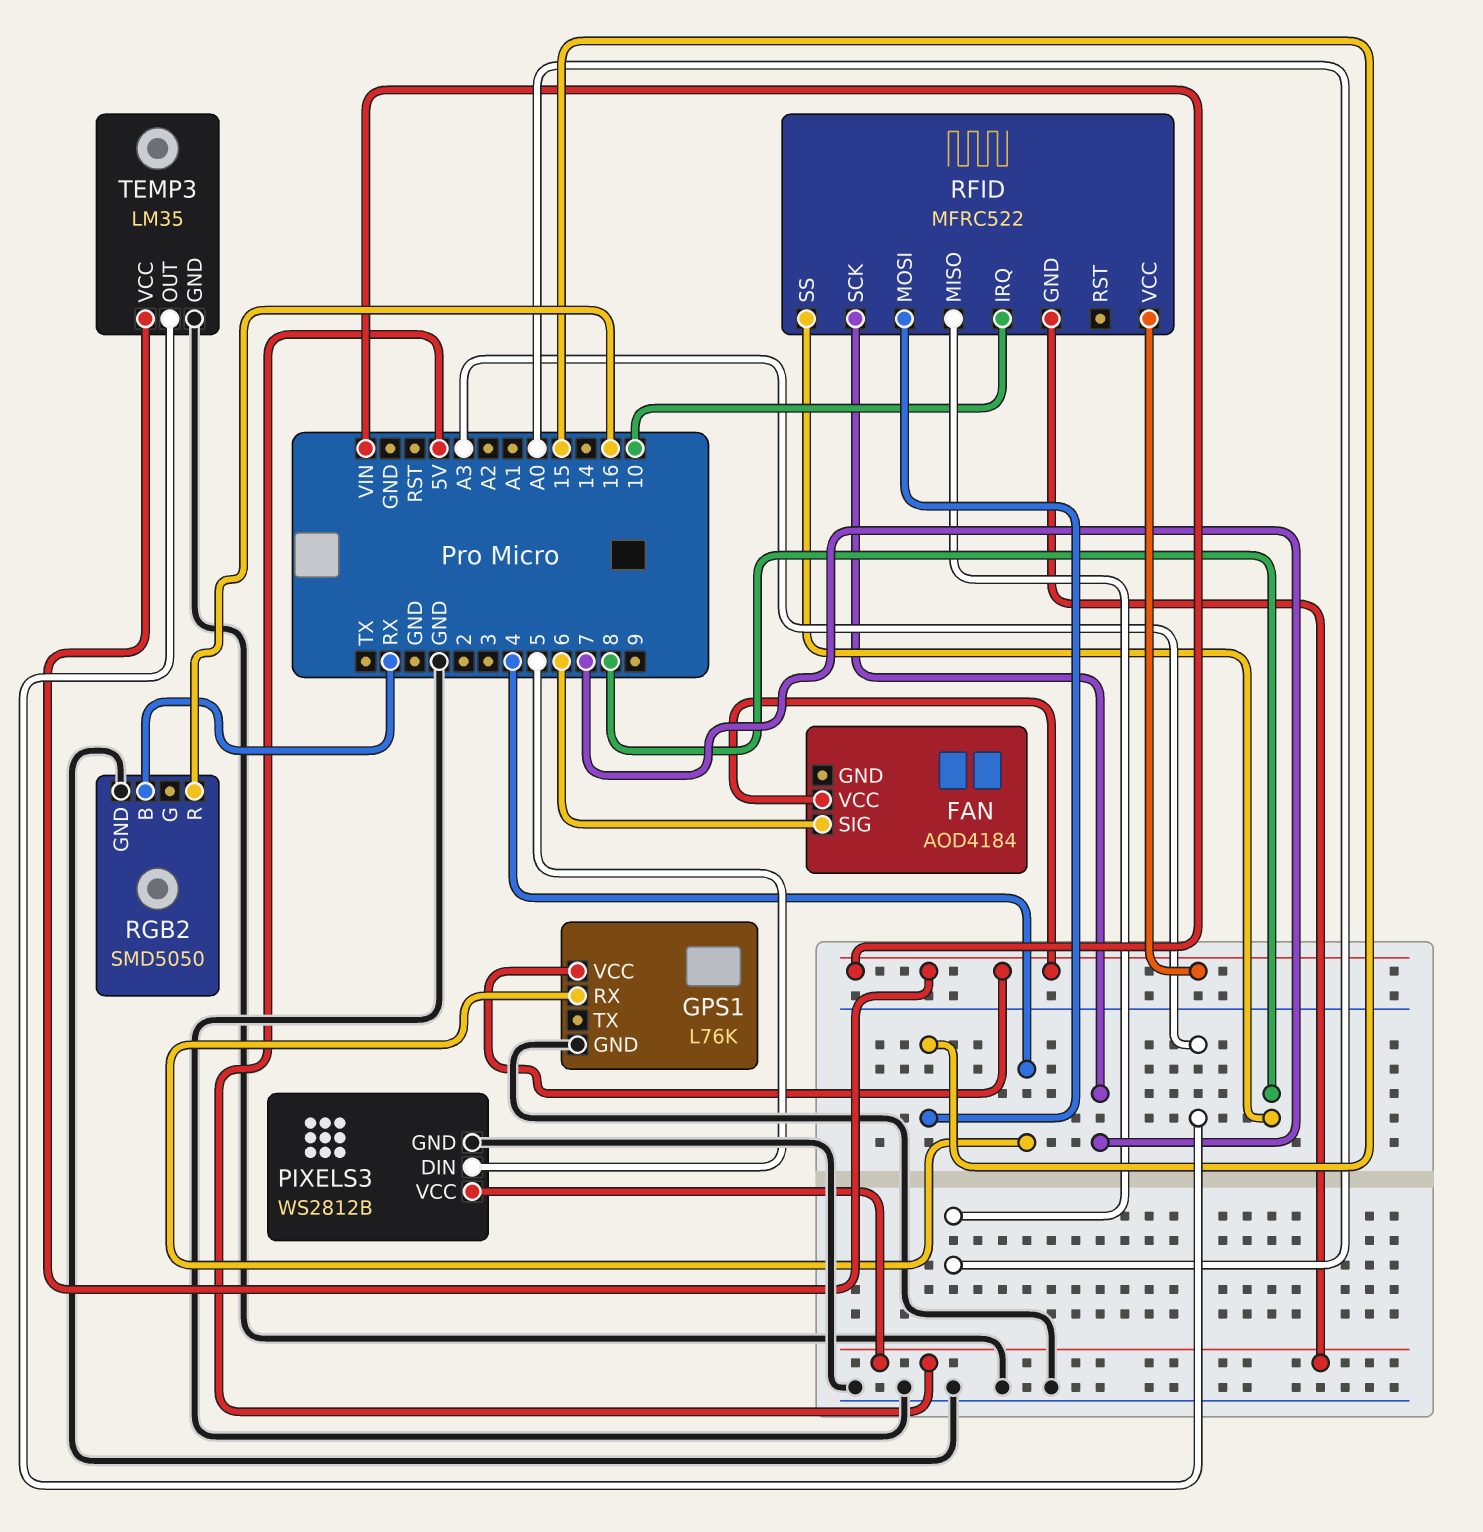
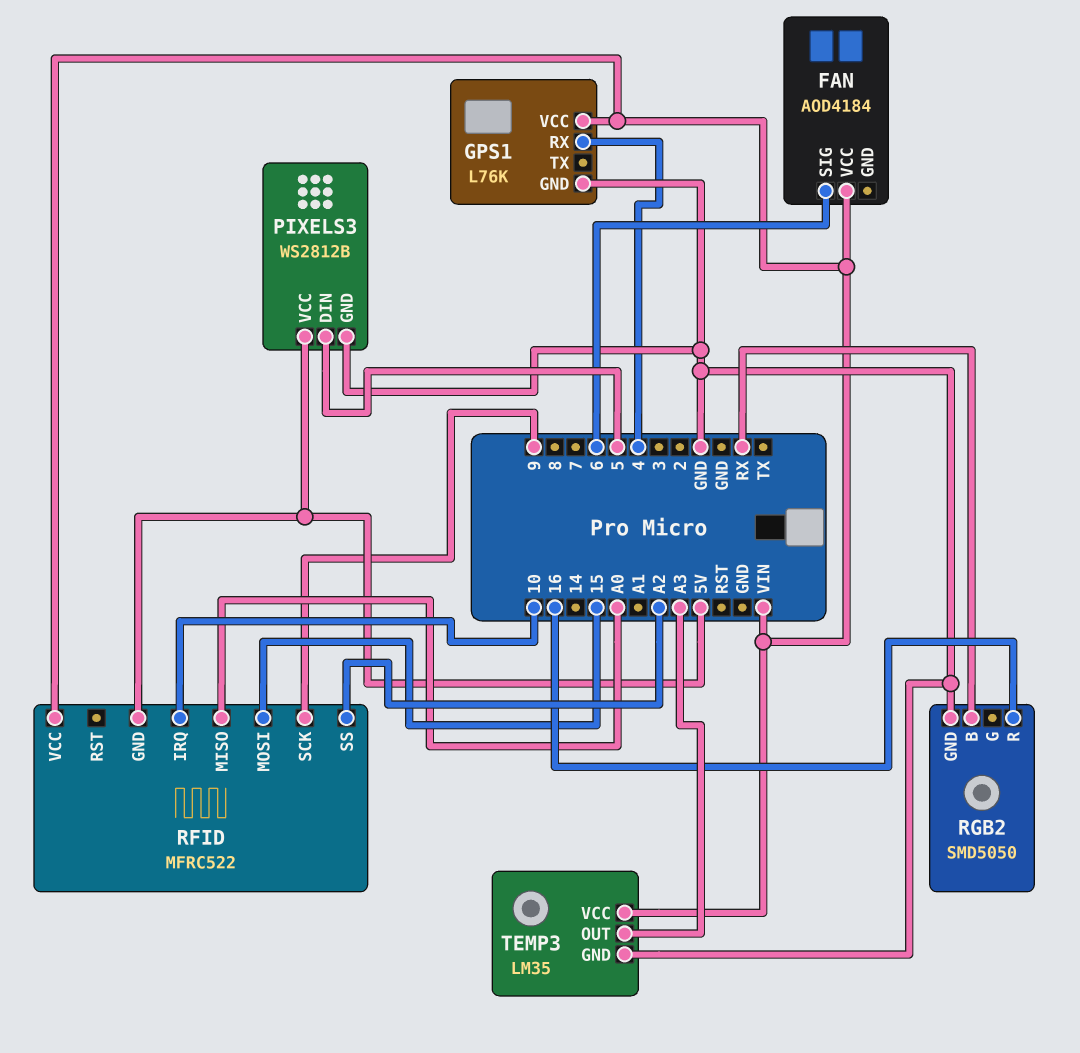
RFID pin SCK: 7 -> 9
RFID pin SS: 8 -> A2

